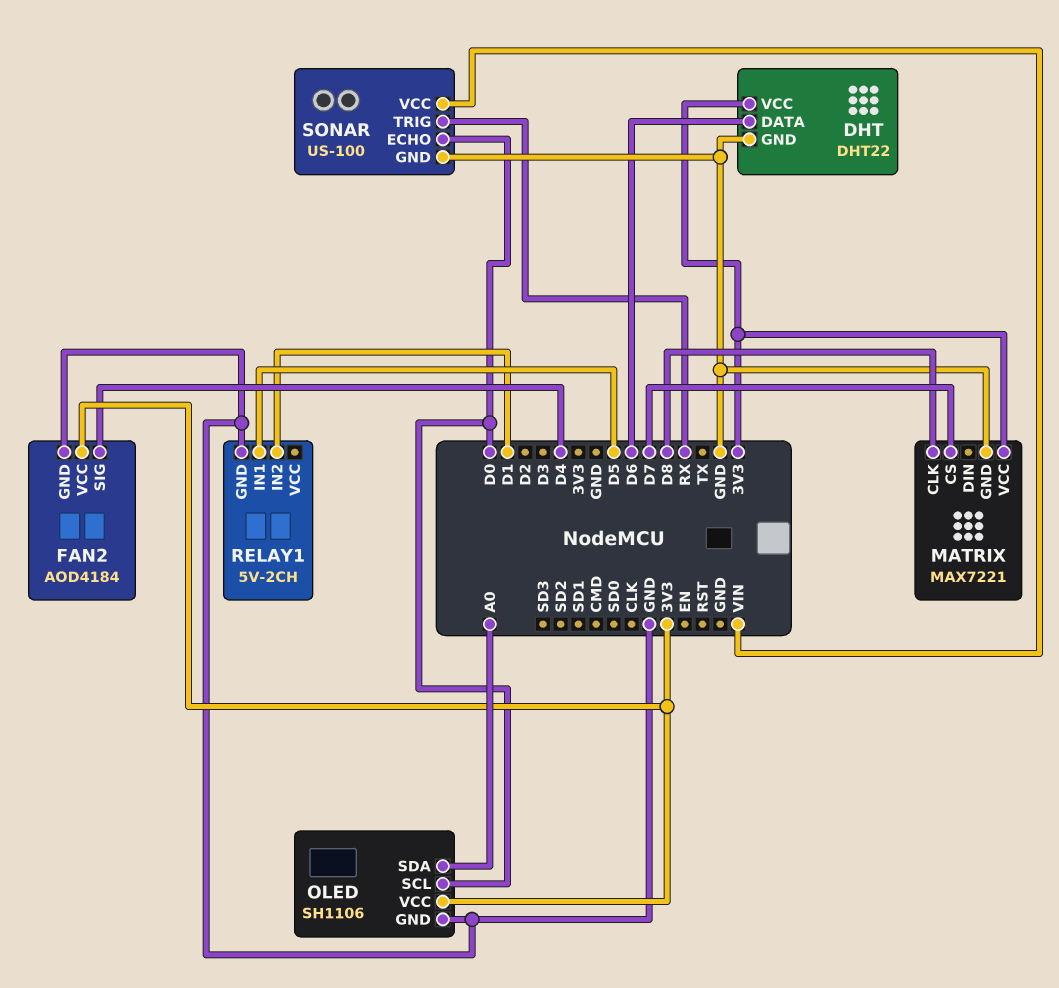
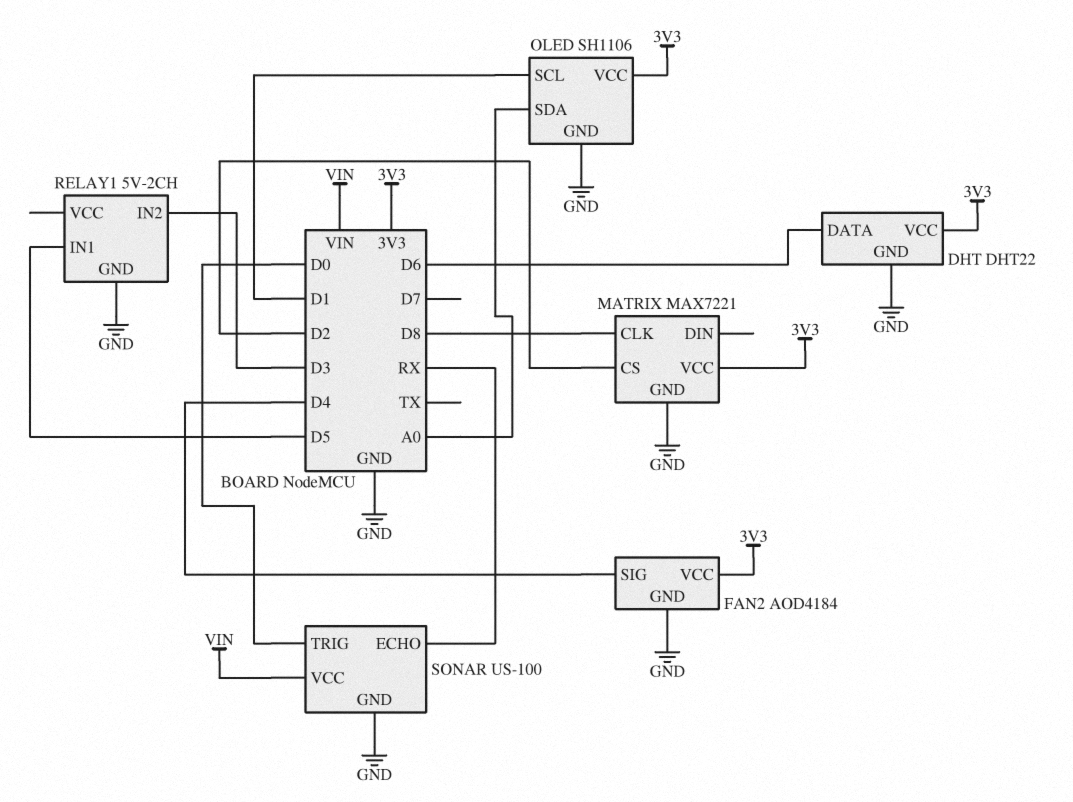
MATRIX pin CS: D7 -> D2
OLED pin SCL: D0 -> D1
RELAY1 pin IN2: D1 -> D3
SONAR pin ECHO: D0 -> RX
SONAR pin TRIG: RX -> D0

